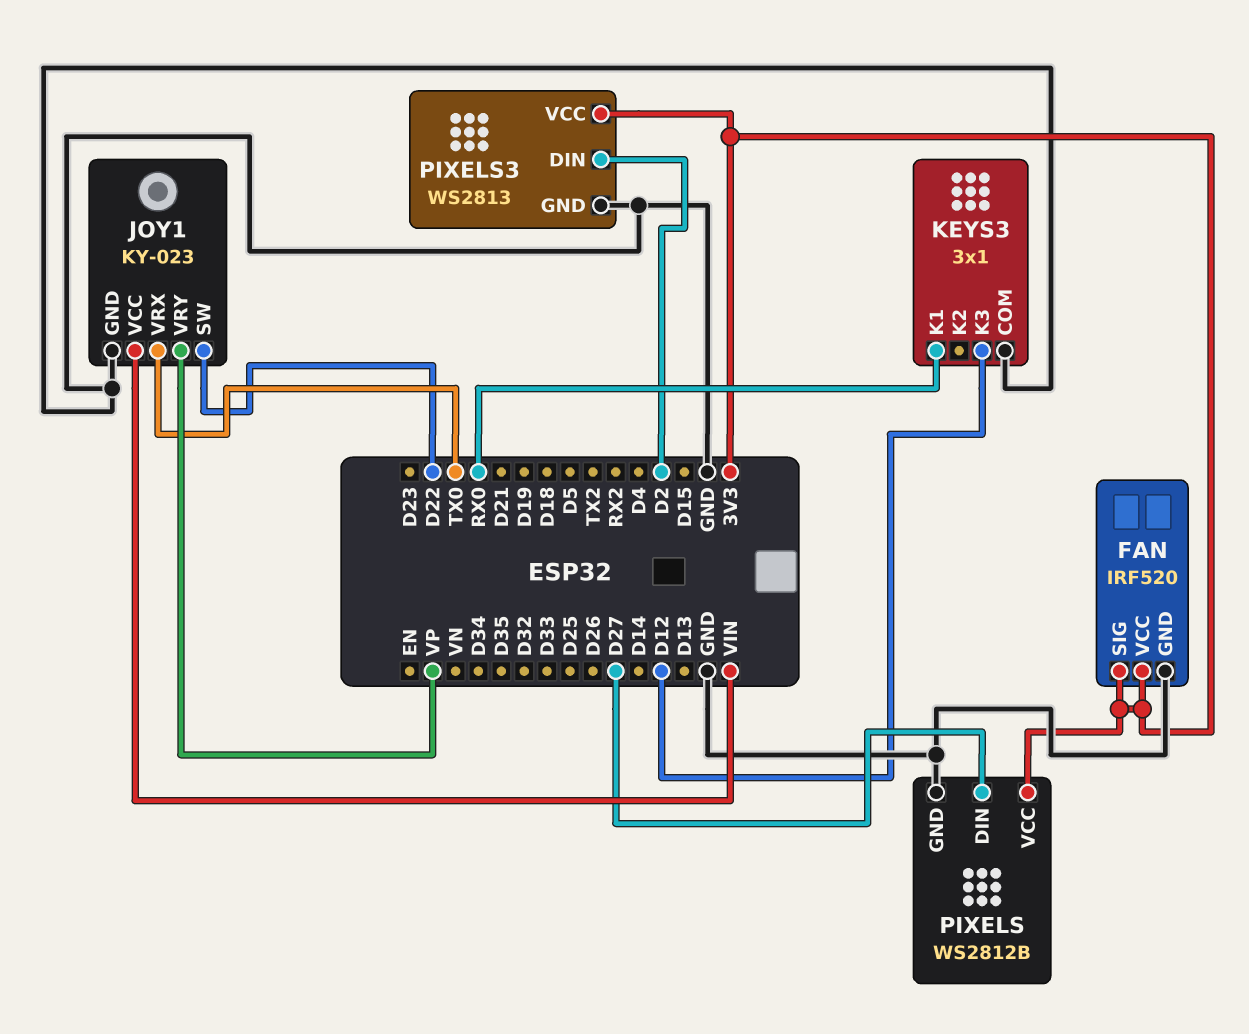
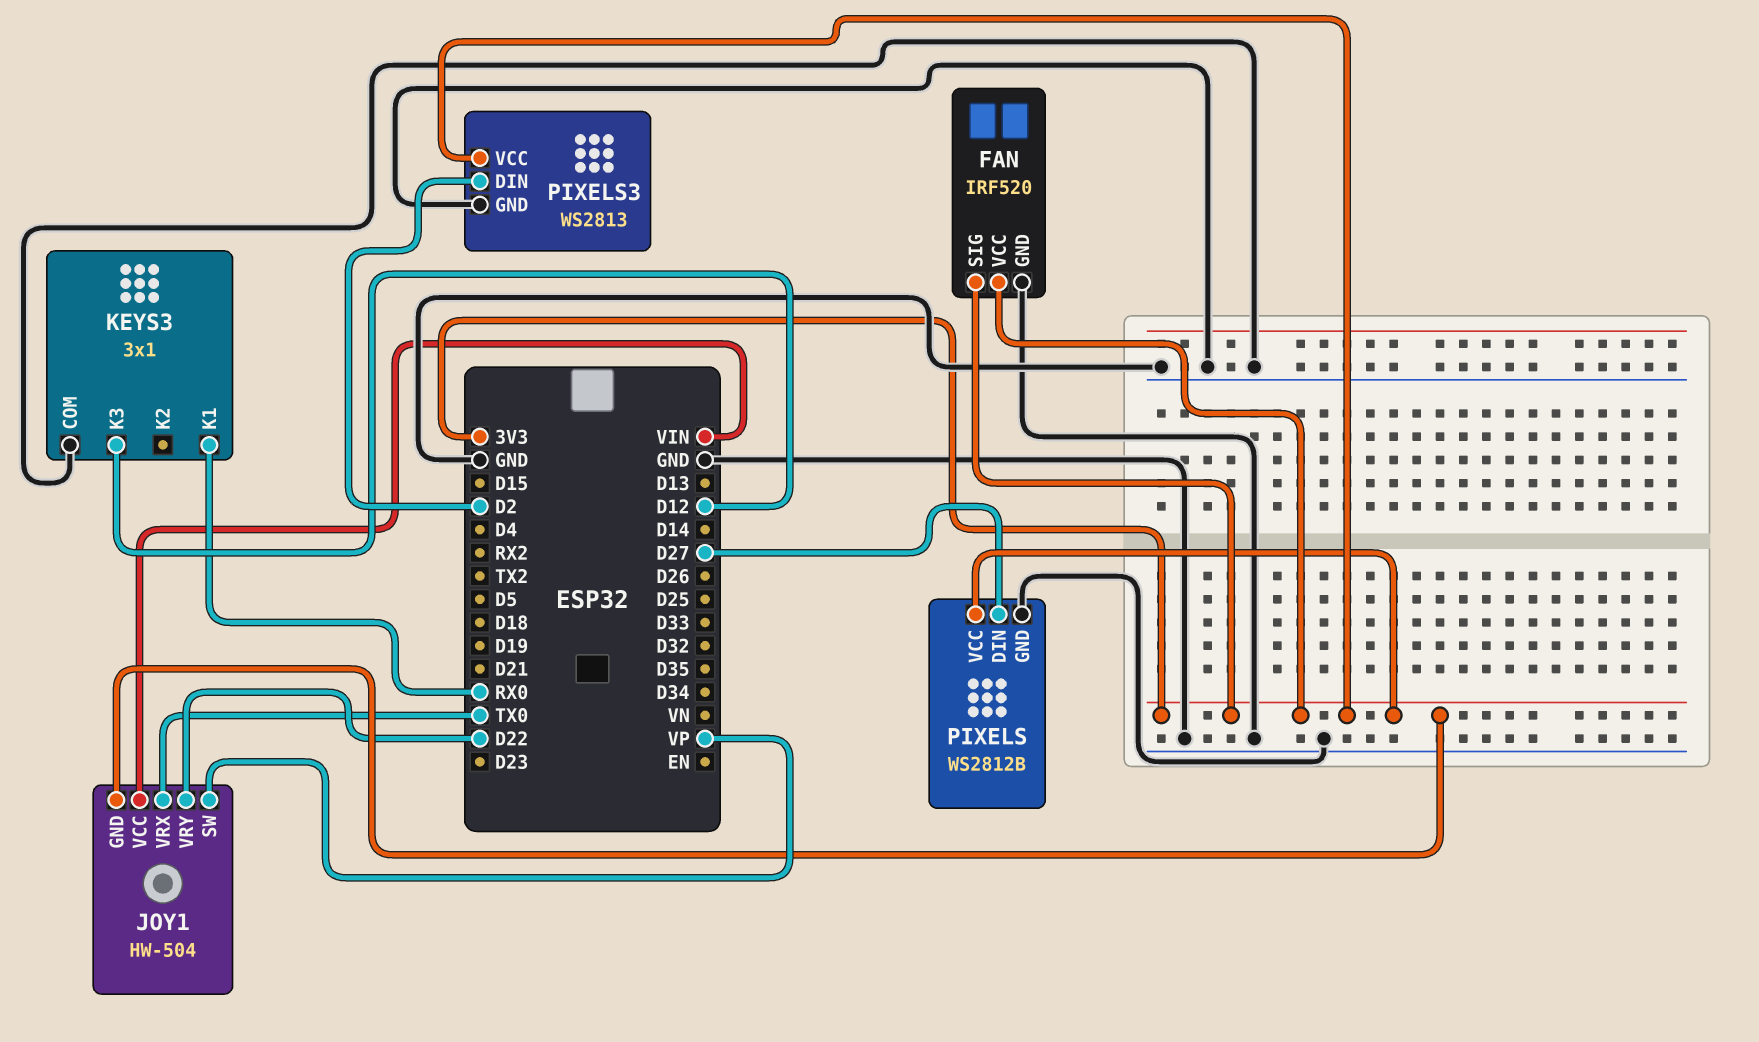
JOY1: KY-023 -> HW-504
JOY1 pin GND: GND -> 3V3
JOY1 pin SW: D22 -> VP
JOY1 pin VRY: VP -> D22

